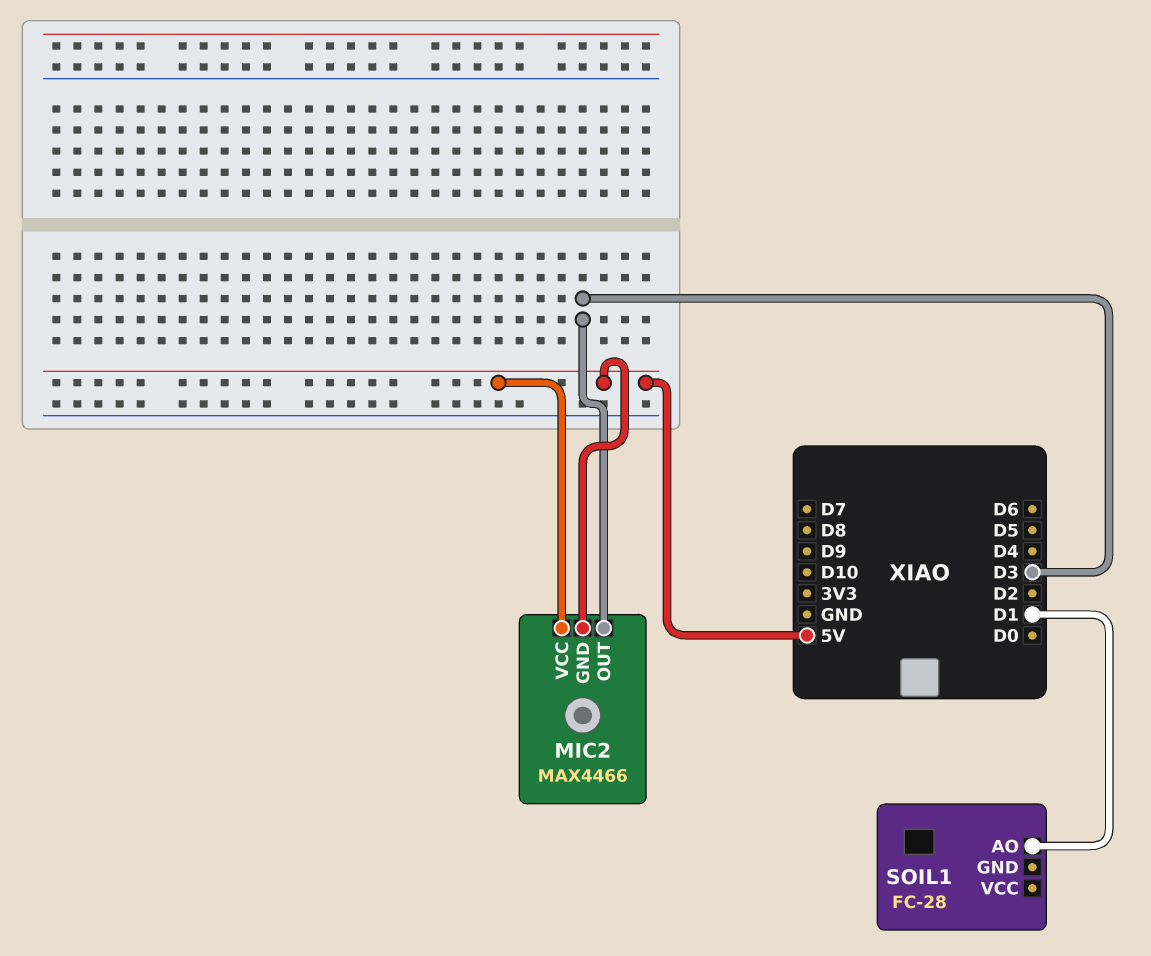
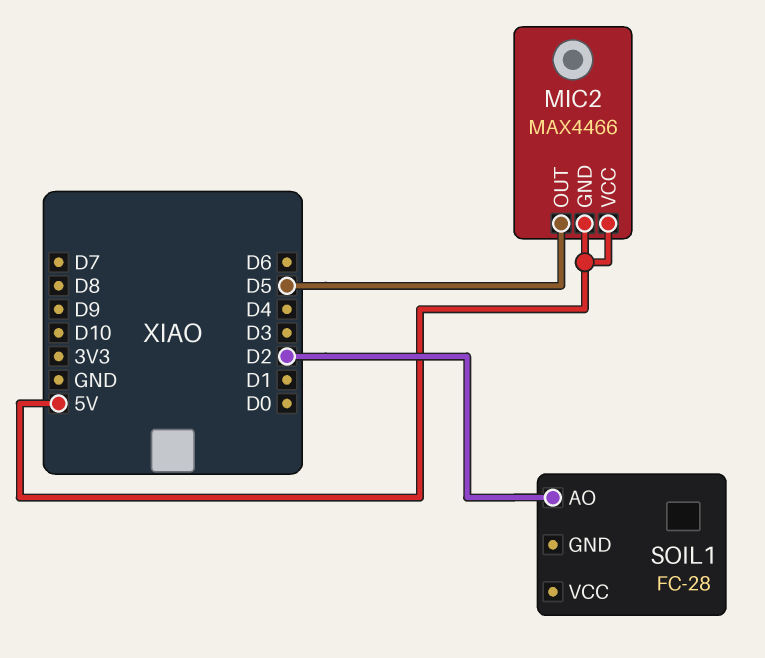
MIC2 pin OUT: D3 -> D5
SOIL1 pin AO: D1 -> D2

